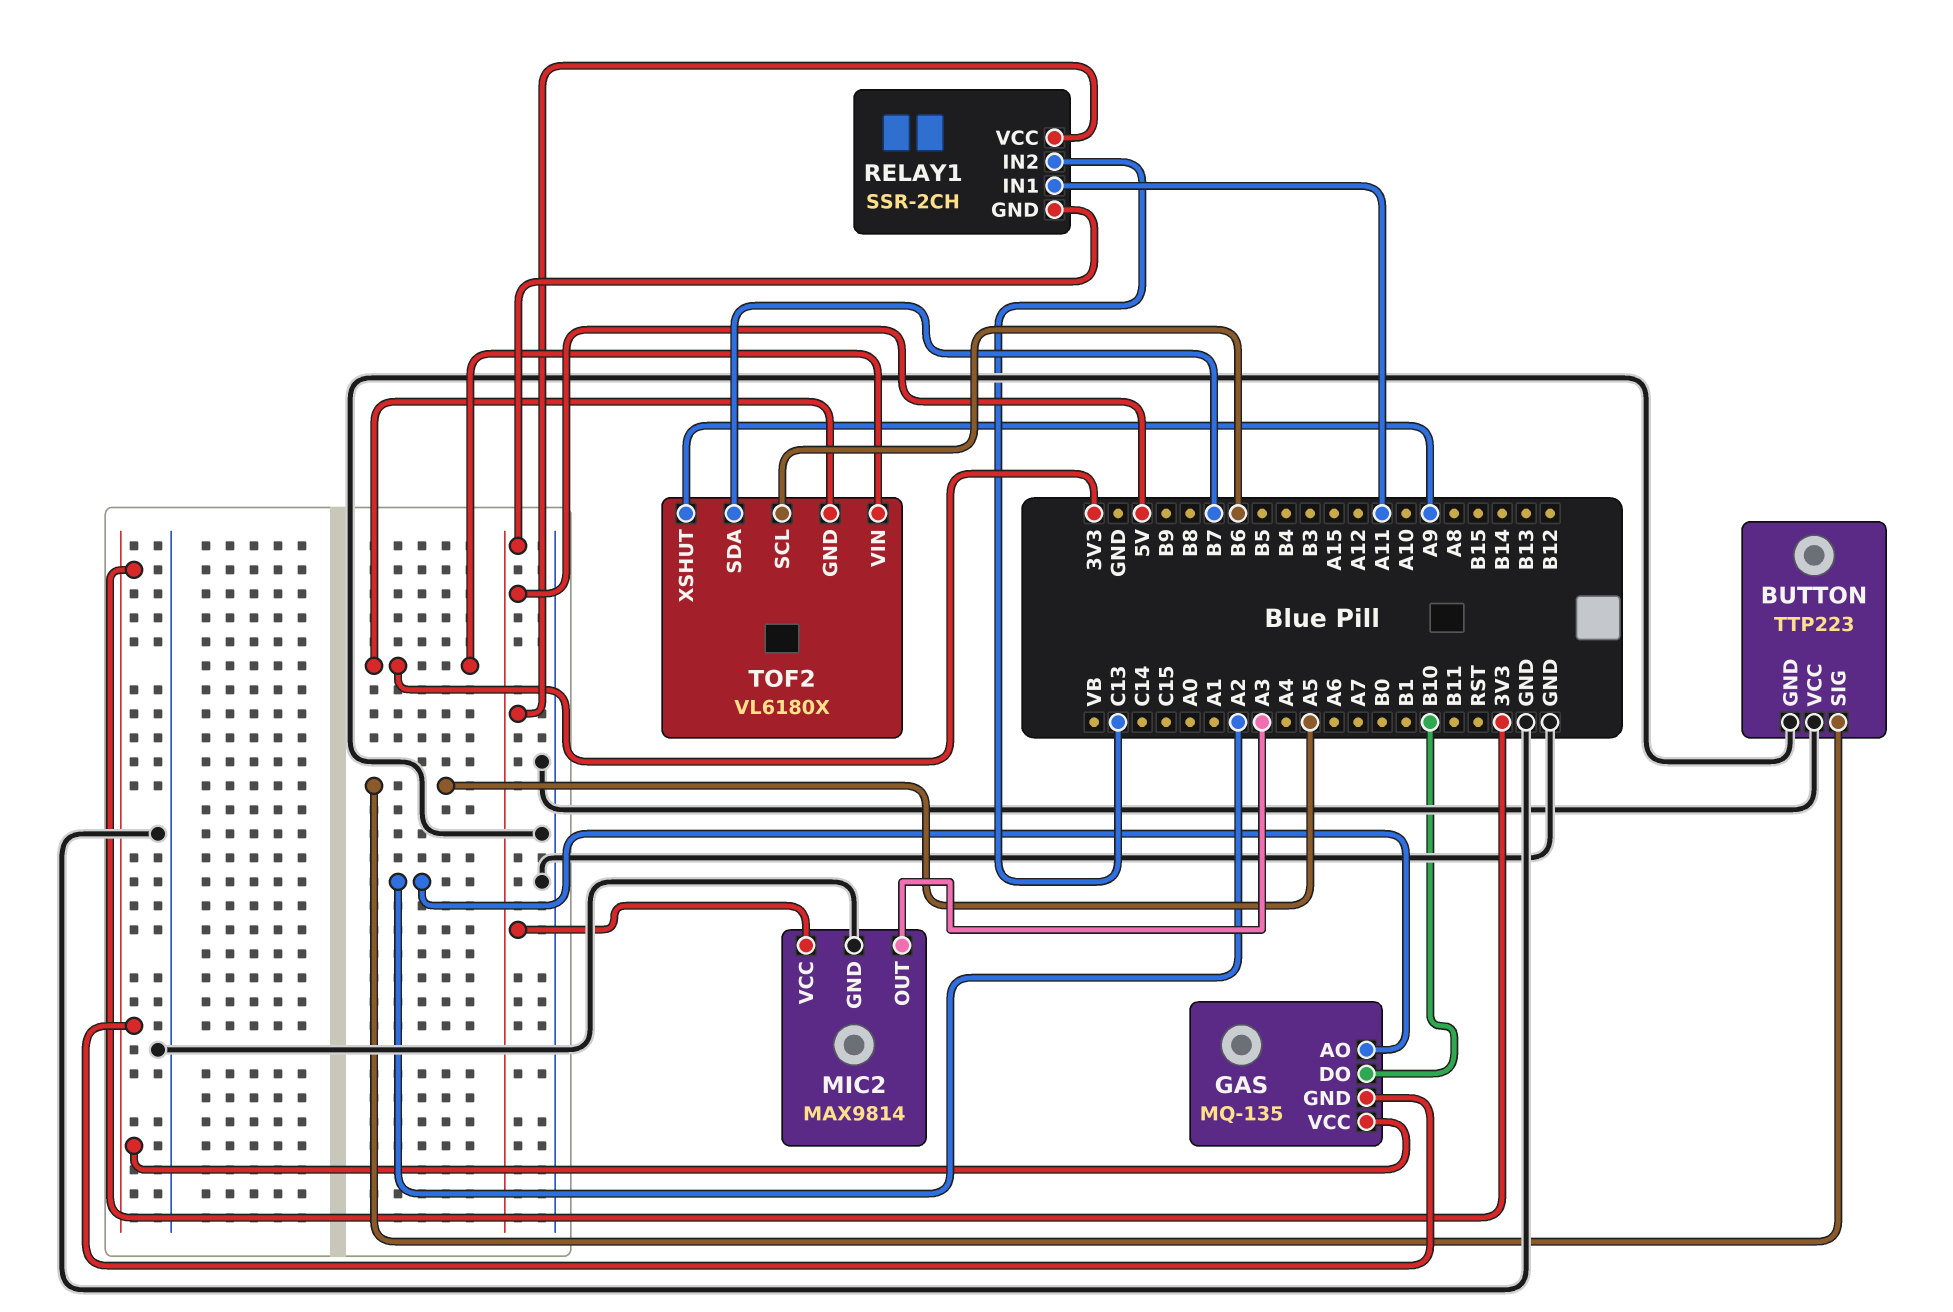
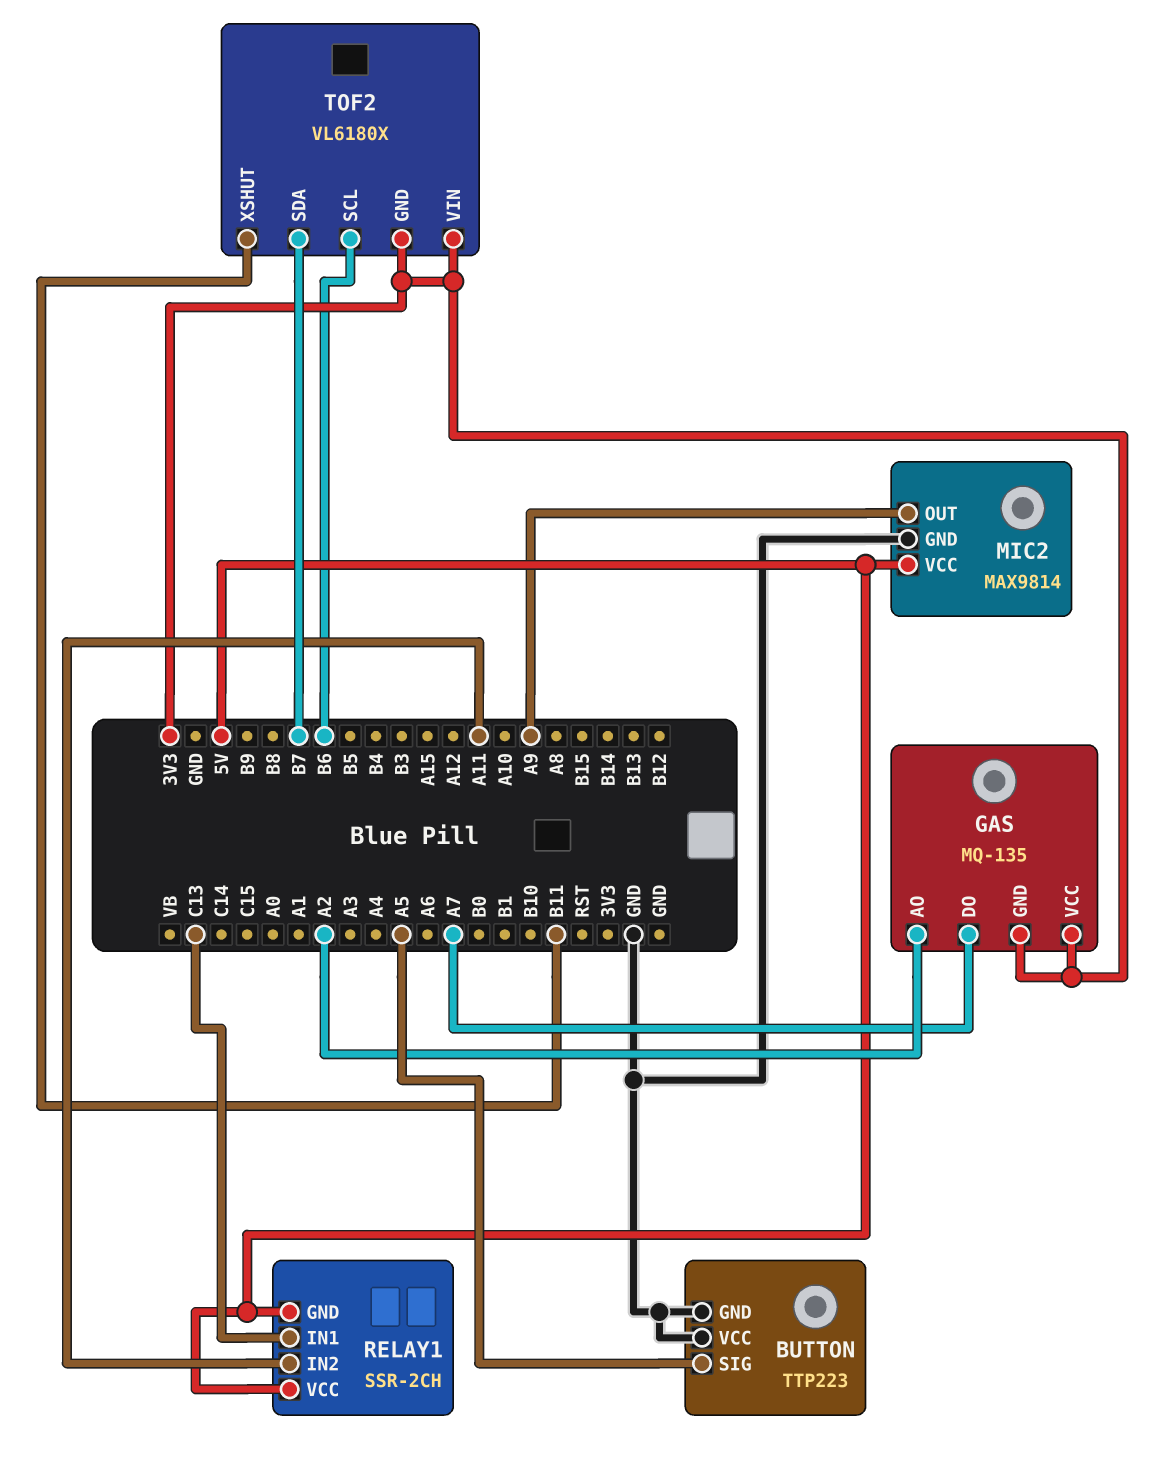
GAS pin DO: B10 -> A7
MIC2 pin OUT: A3 -> A9
RELAY1 pin IN1: A11 -> C13
RELAY1 pin IN2: C13 -> A11
TOF2 pin XSHUT: A9 -> B11

